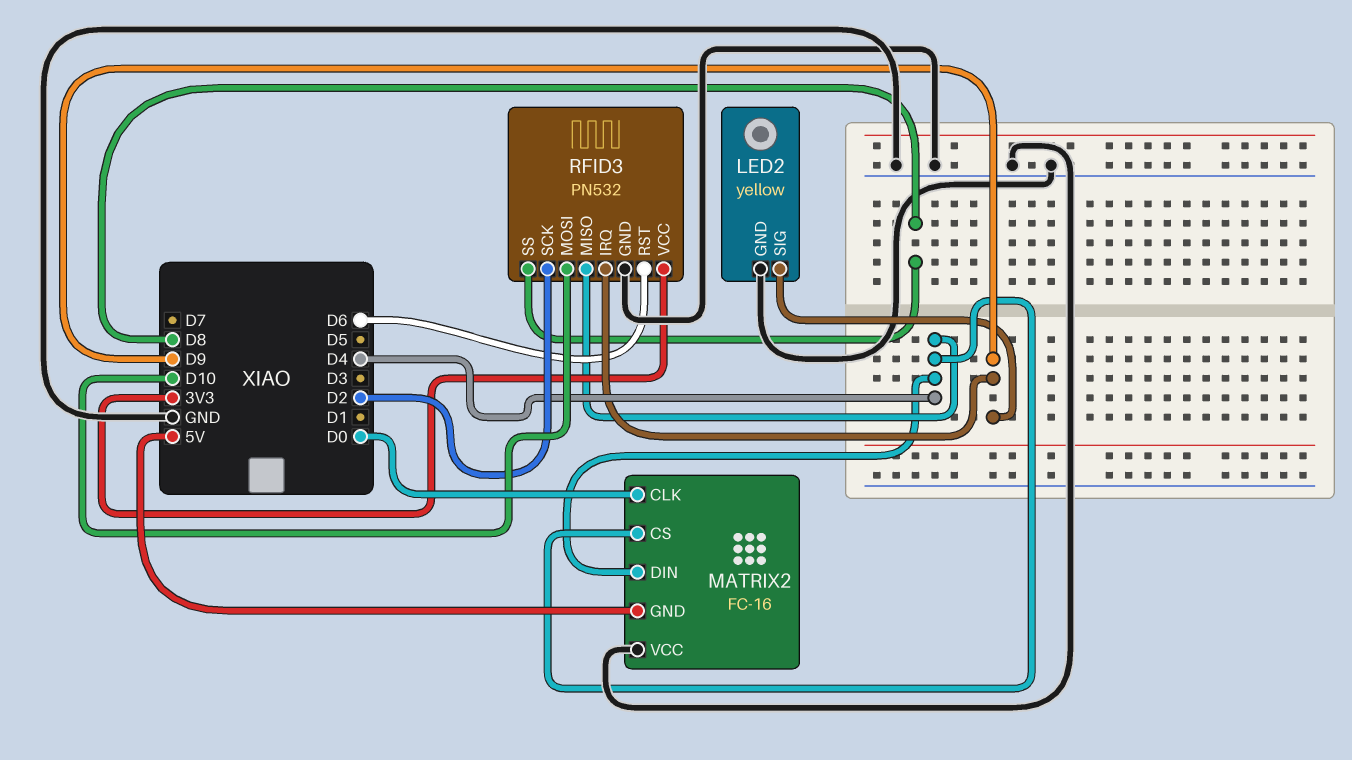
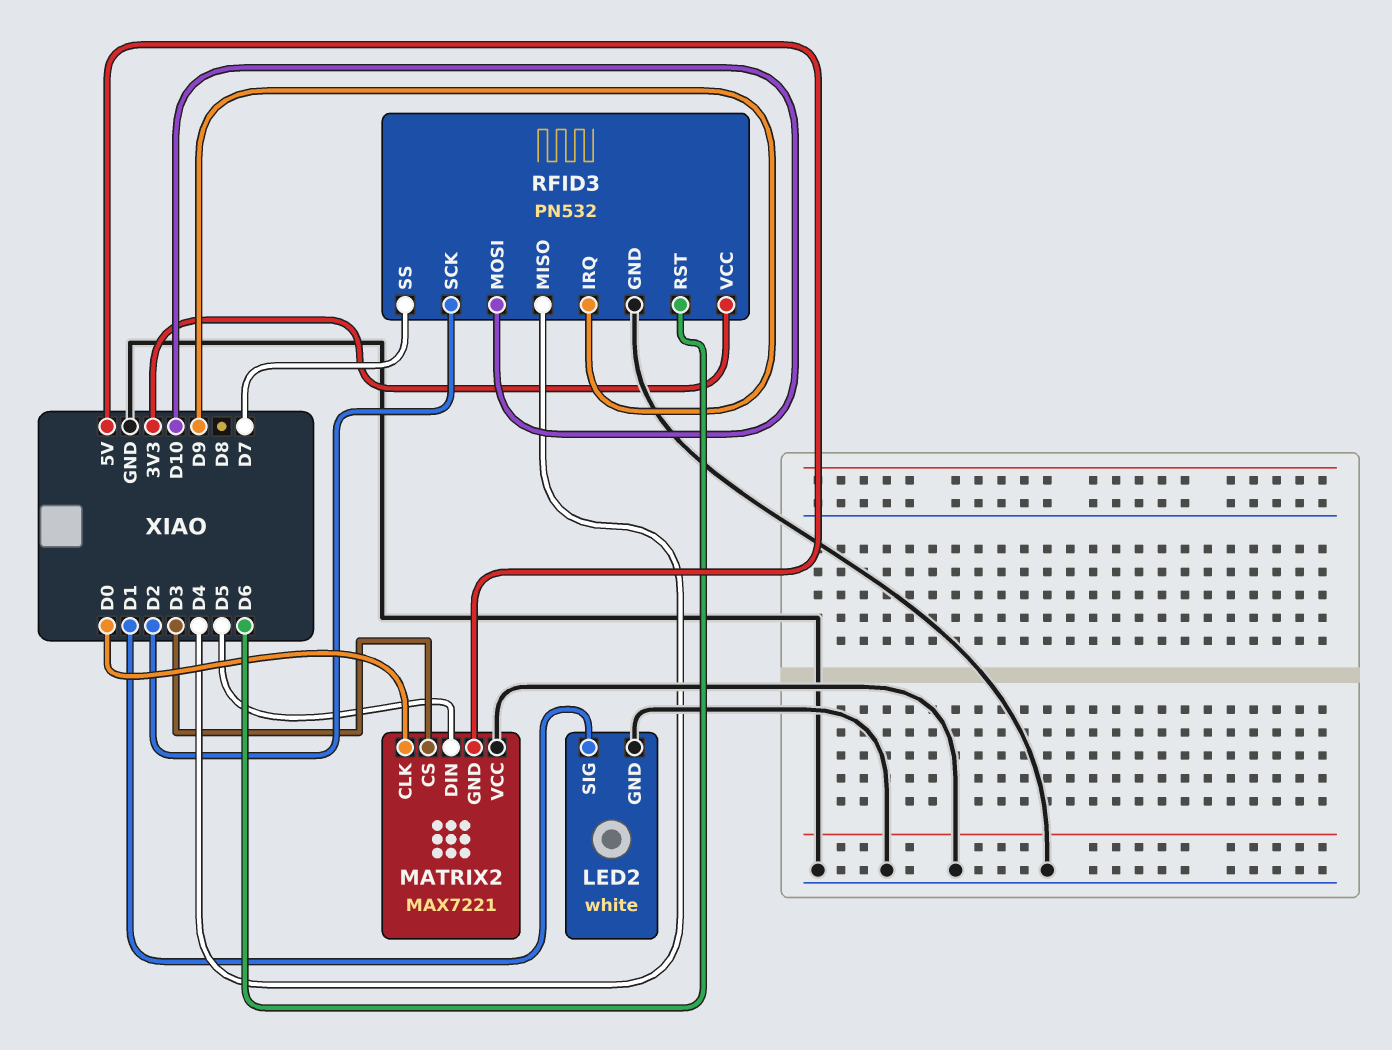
LED2: yellow -> white
LED2 pin SIG: D9 -> D1
MATRIX2: FC-16 -> MAX7221
MATRIX2 pin CS: D4 -> D3
MATRIX2 pin DIN: D4 -> D5
RFID3 pin SS: D8 -> D7

